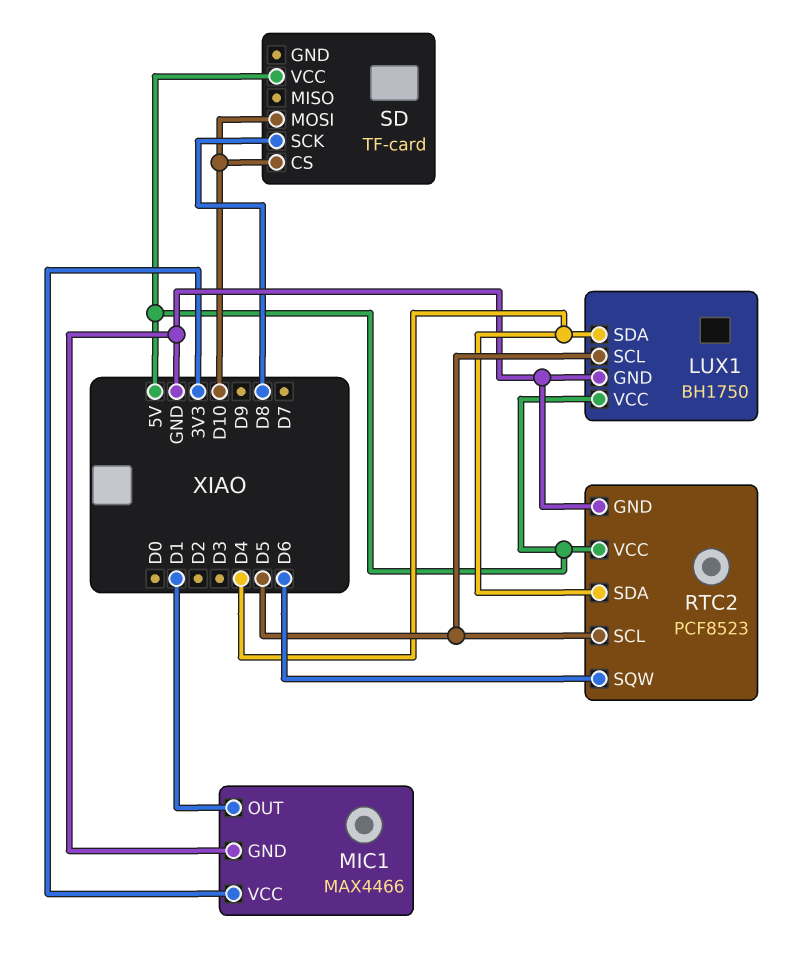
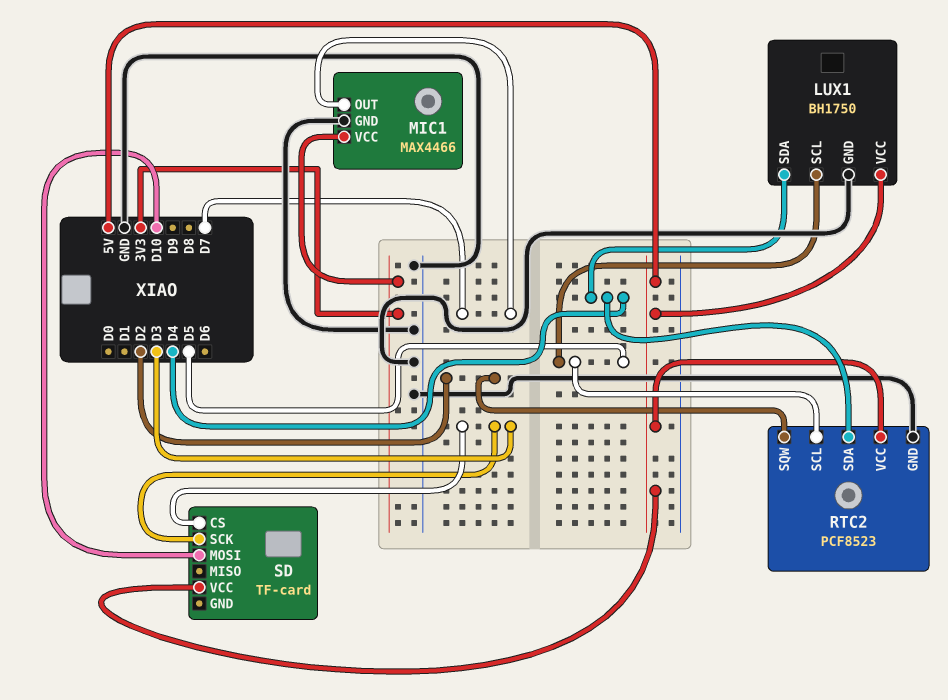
MIC1 pin OUT: D1 -> D7
RTC2 pin SQW: D6 -> D2
SD pin CS: D10 -> D3
SD pin SCK: D8 -> D3

